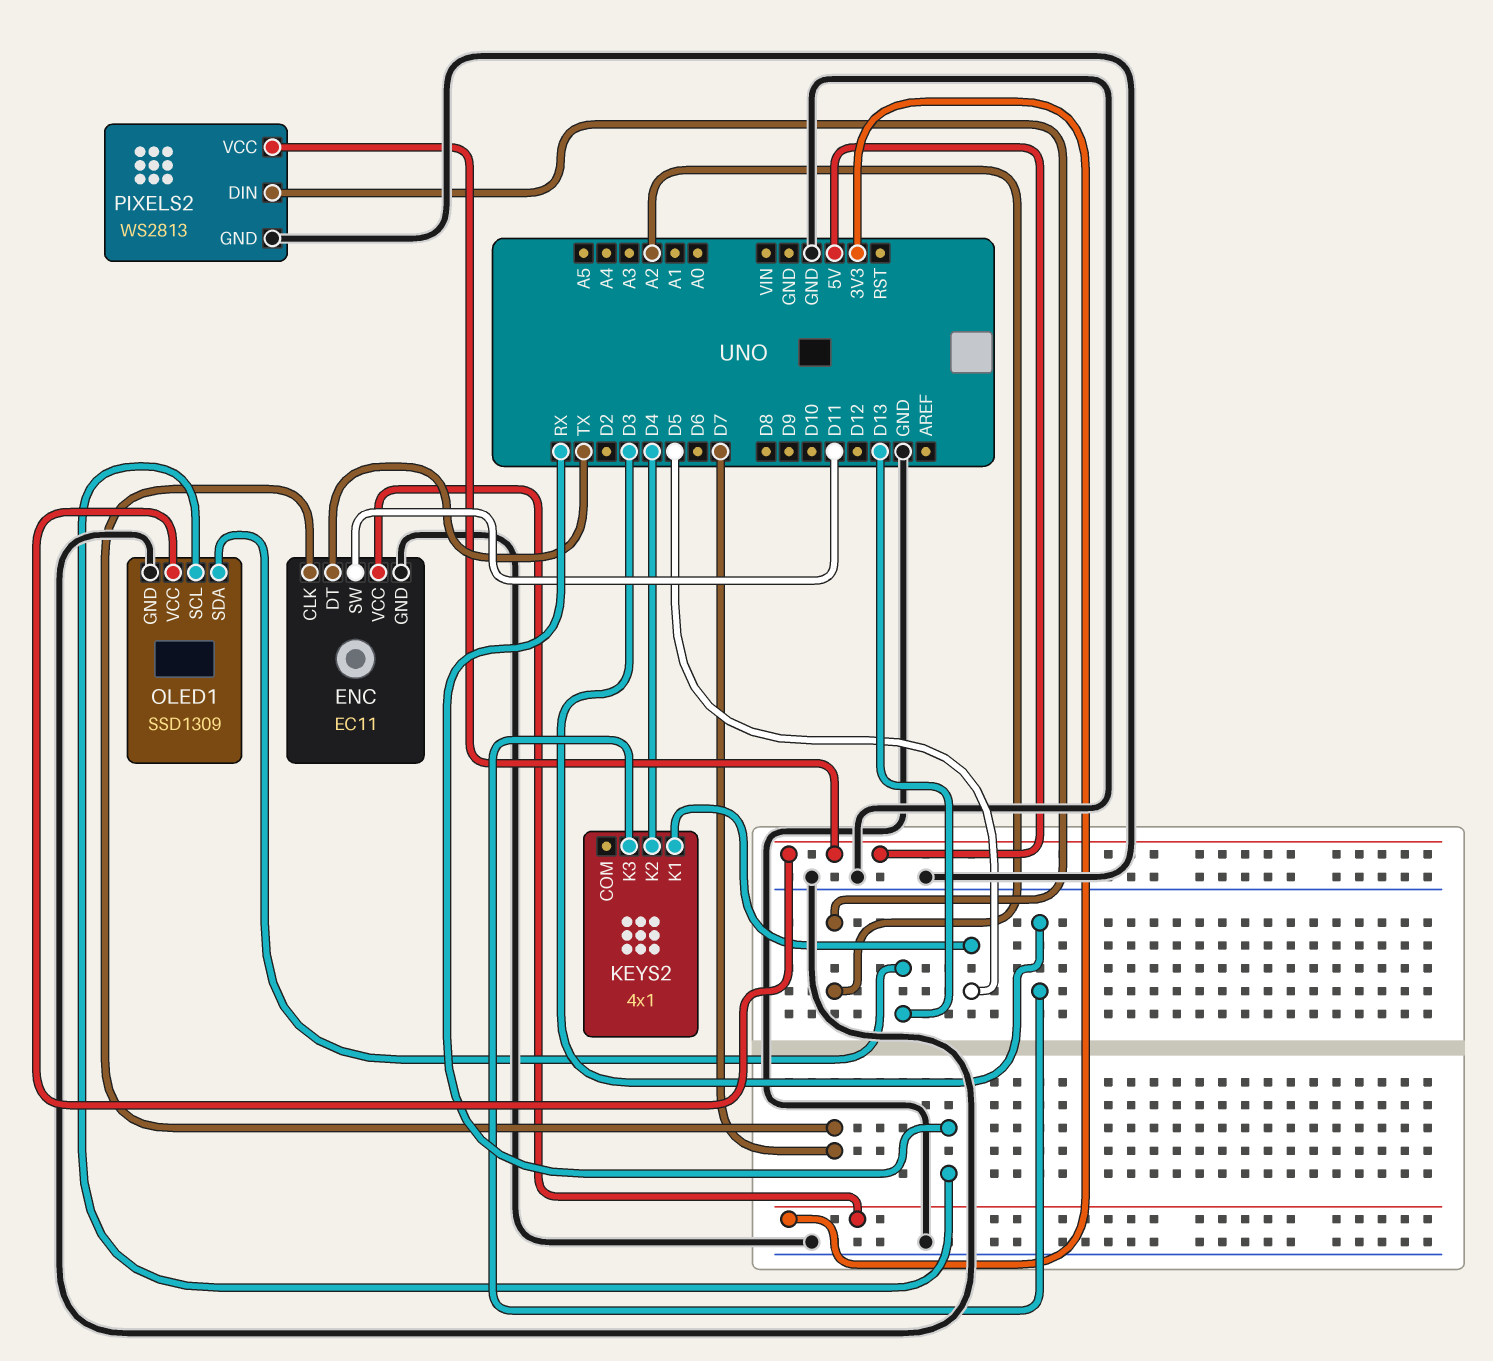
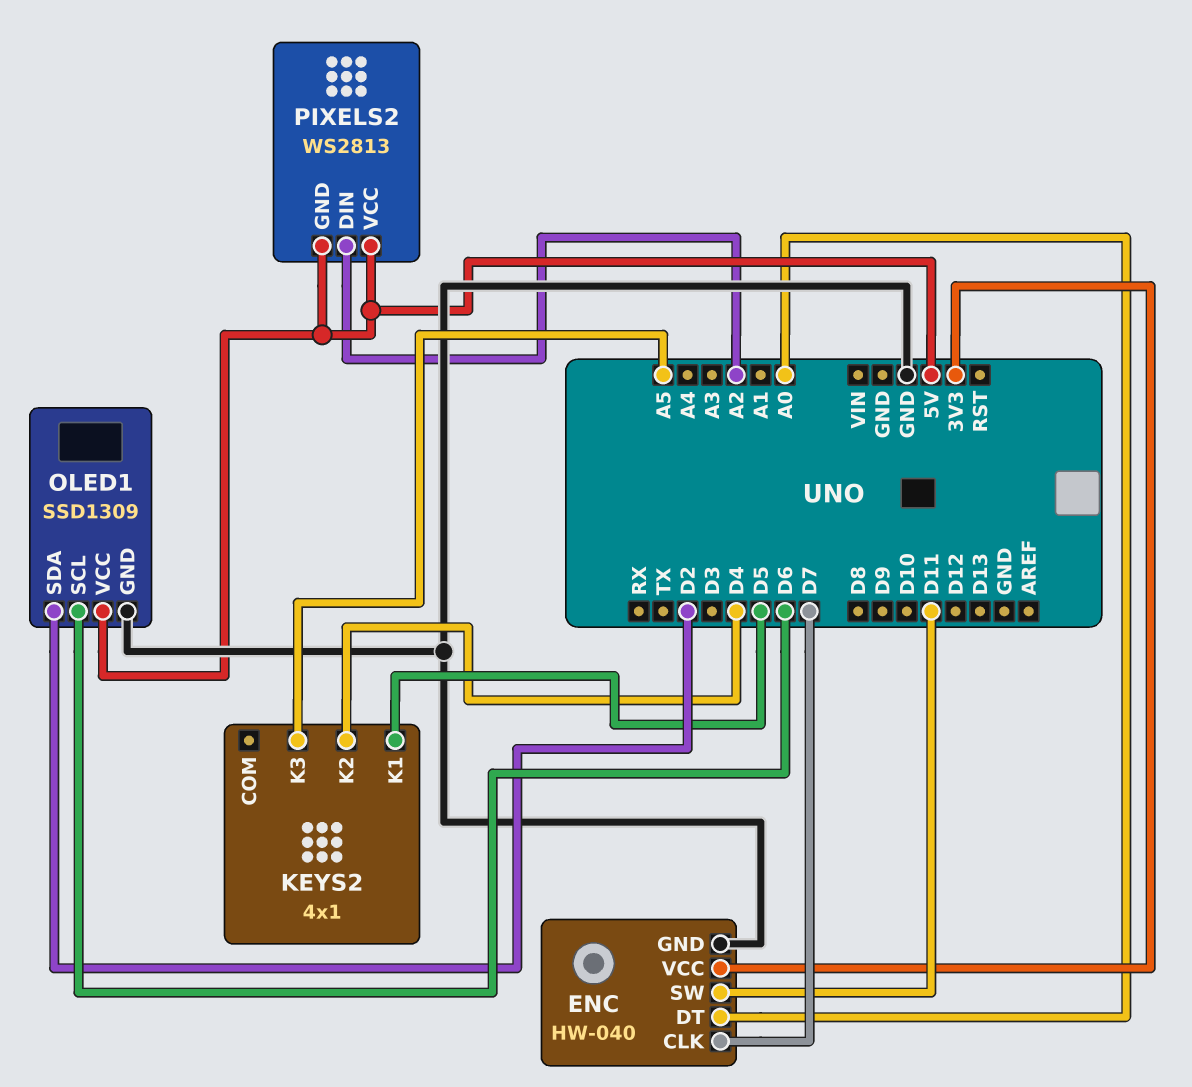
ENC: EC11 -> HW-040
ENC pin DT: TX -> A0
KEYS2 pin K3: D3 -> A5
OLED1 pin SCL: RX -> D6
OLED1 pin SDA: D13 -> D2
PIXELS2 pin GND: GND -> 5V

